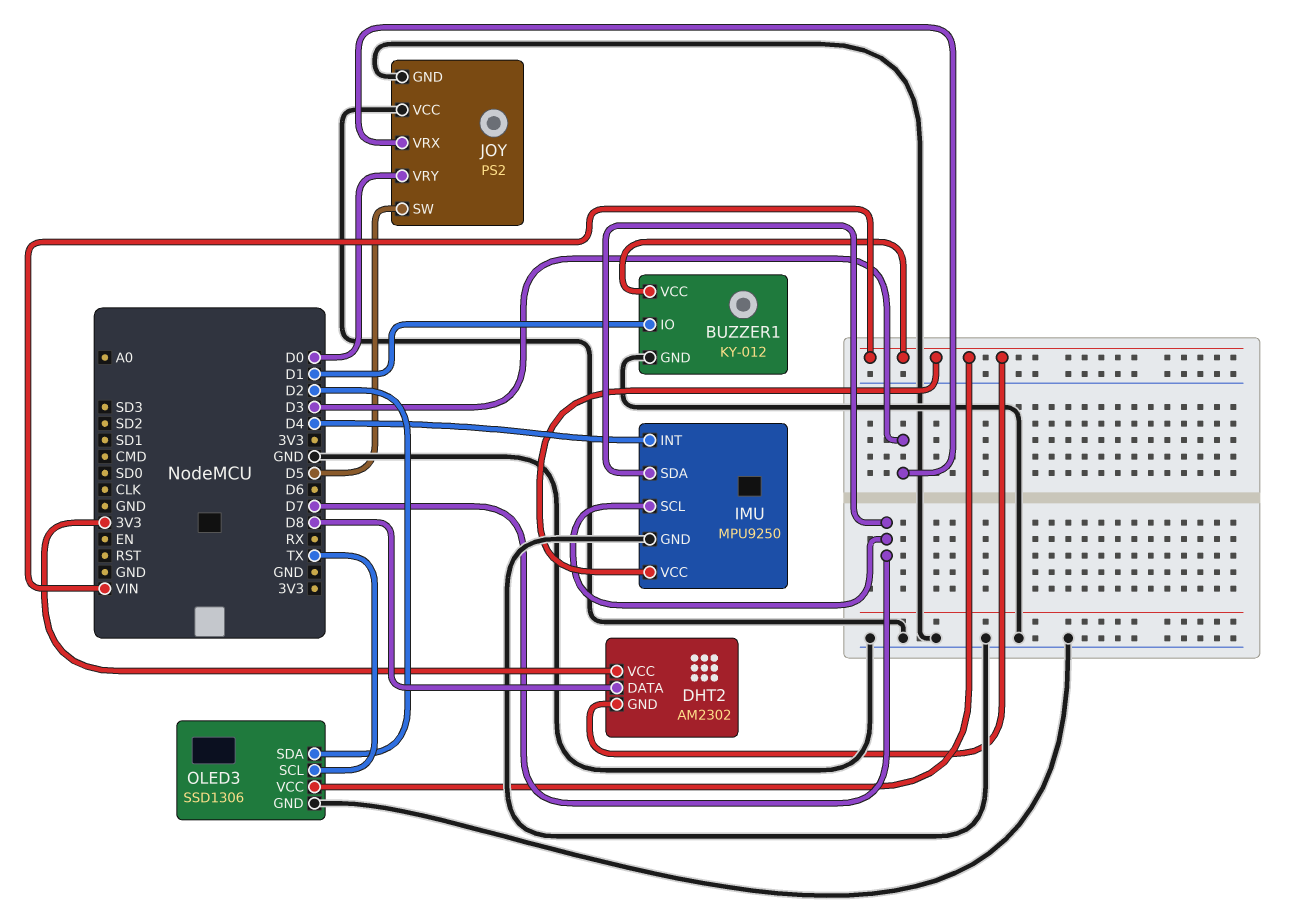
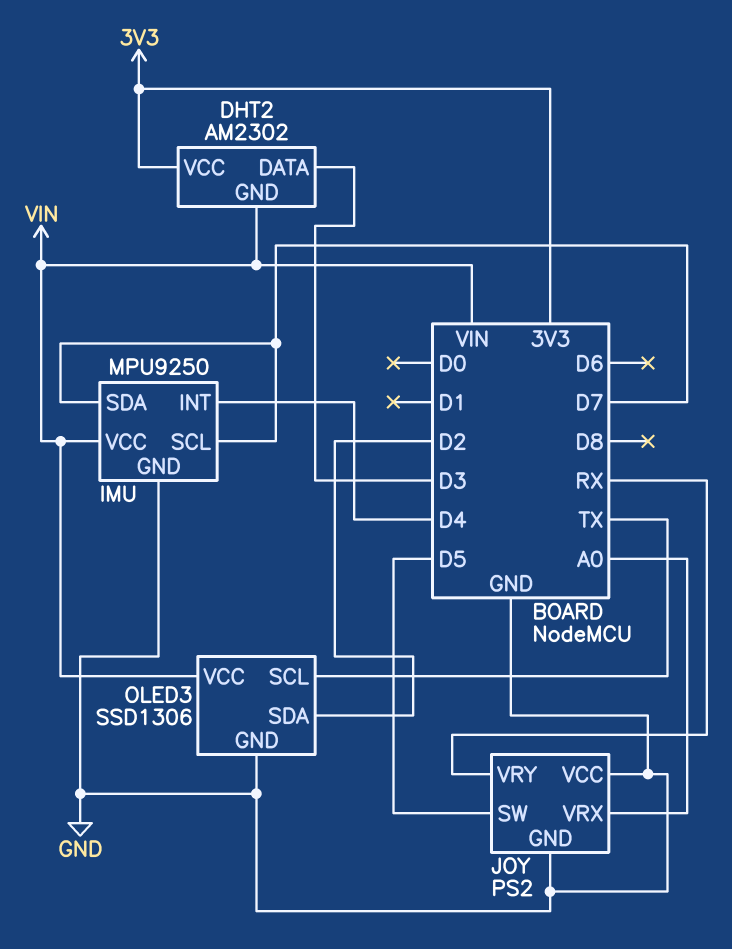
BUZZER1: KY-012 -> none
BUZZER1 pin GND: GND -> none
BUZZER1 pin IO: D1 -> none
BUZZER1 pin VCC: VIN -> none
DHT2 pin DATA: D8 -> D3
JOY pin VRX: D3 -> A0
JOY pin VRY: D0 -> RX

